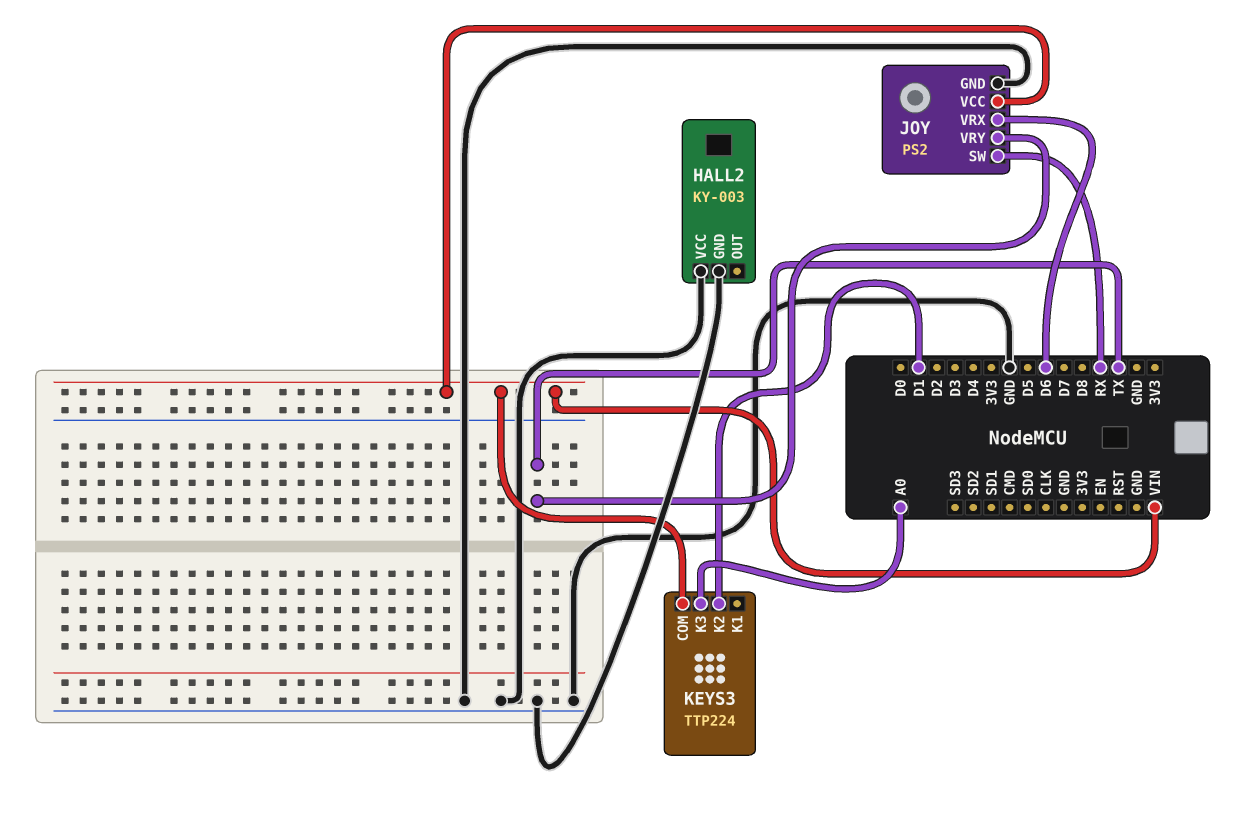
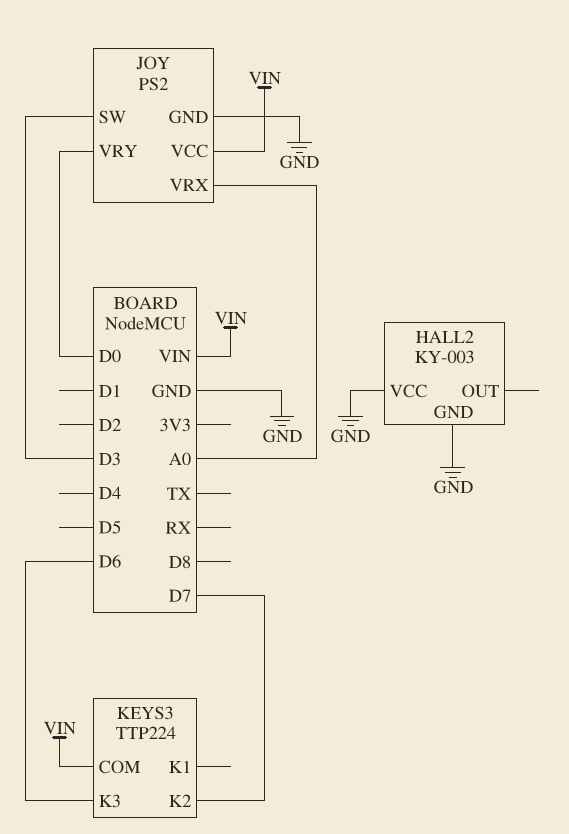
JOY pin SW: RX -> D3
JOY pin VRX: D6 -> A0
JOY pin VRY: TX -> D0
KEYS3 pin K2: D1 -> D7
KEYS3 pin K3: A0 -> D6

